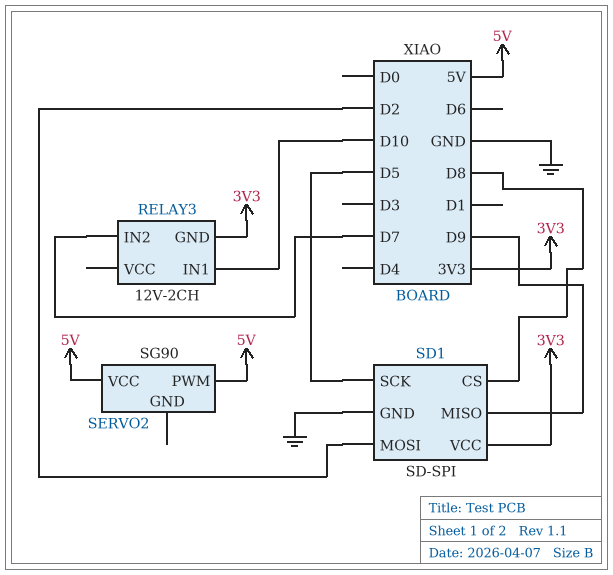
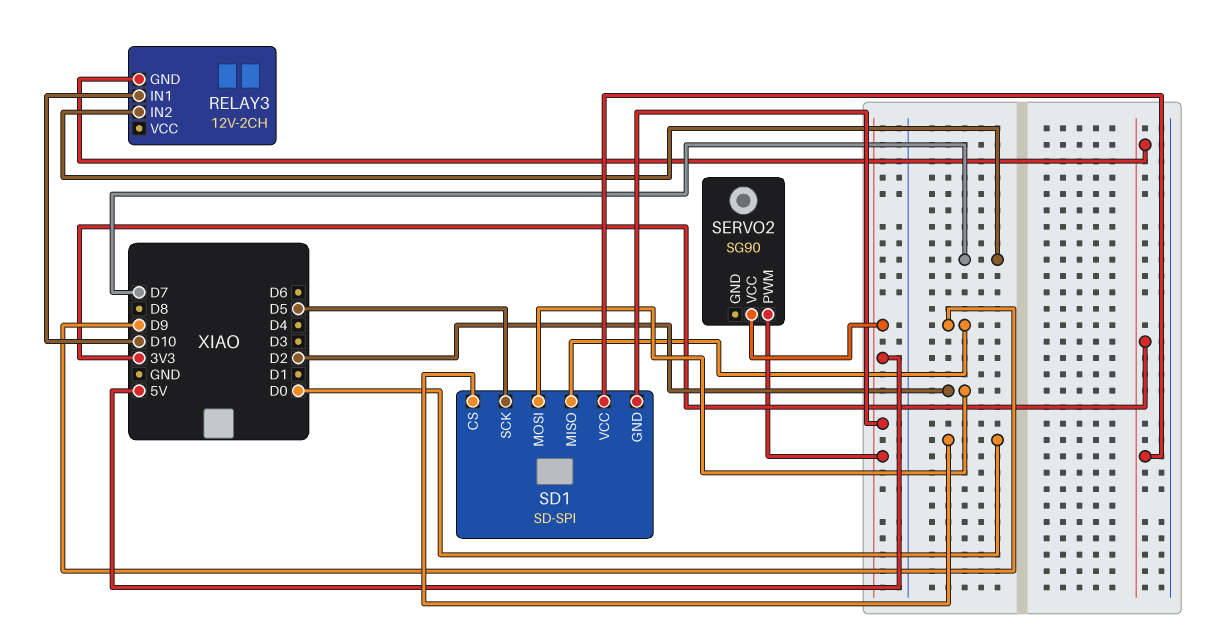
SD1 pin CS: D8 -> D0
SD1 pin GND: GND -> 5V

